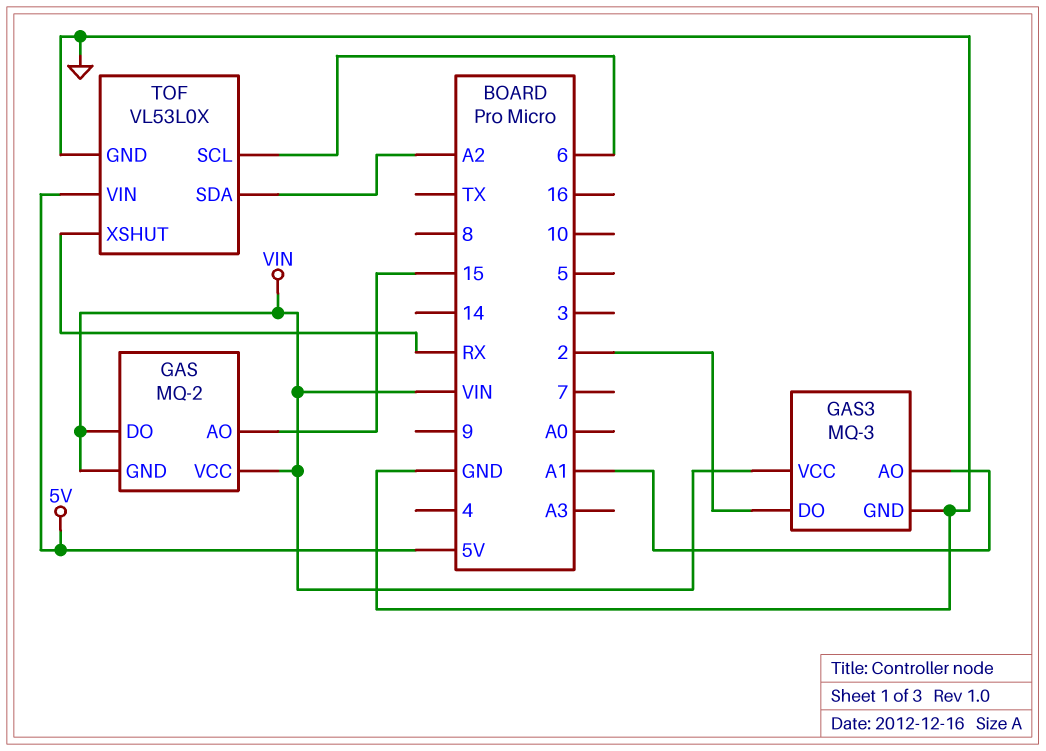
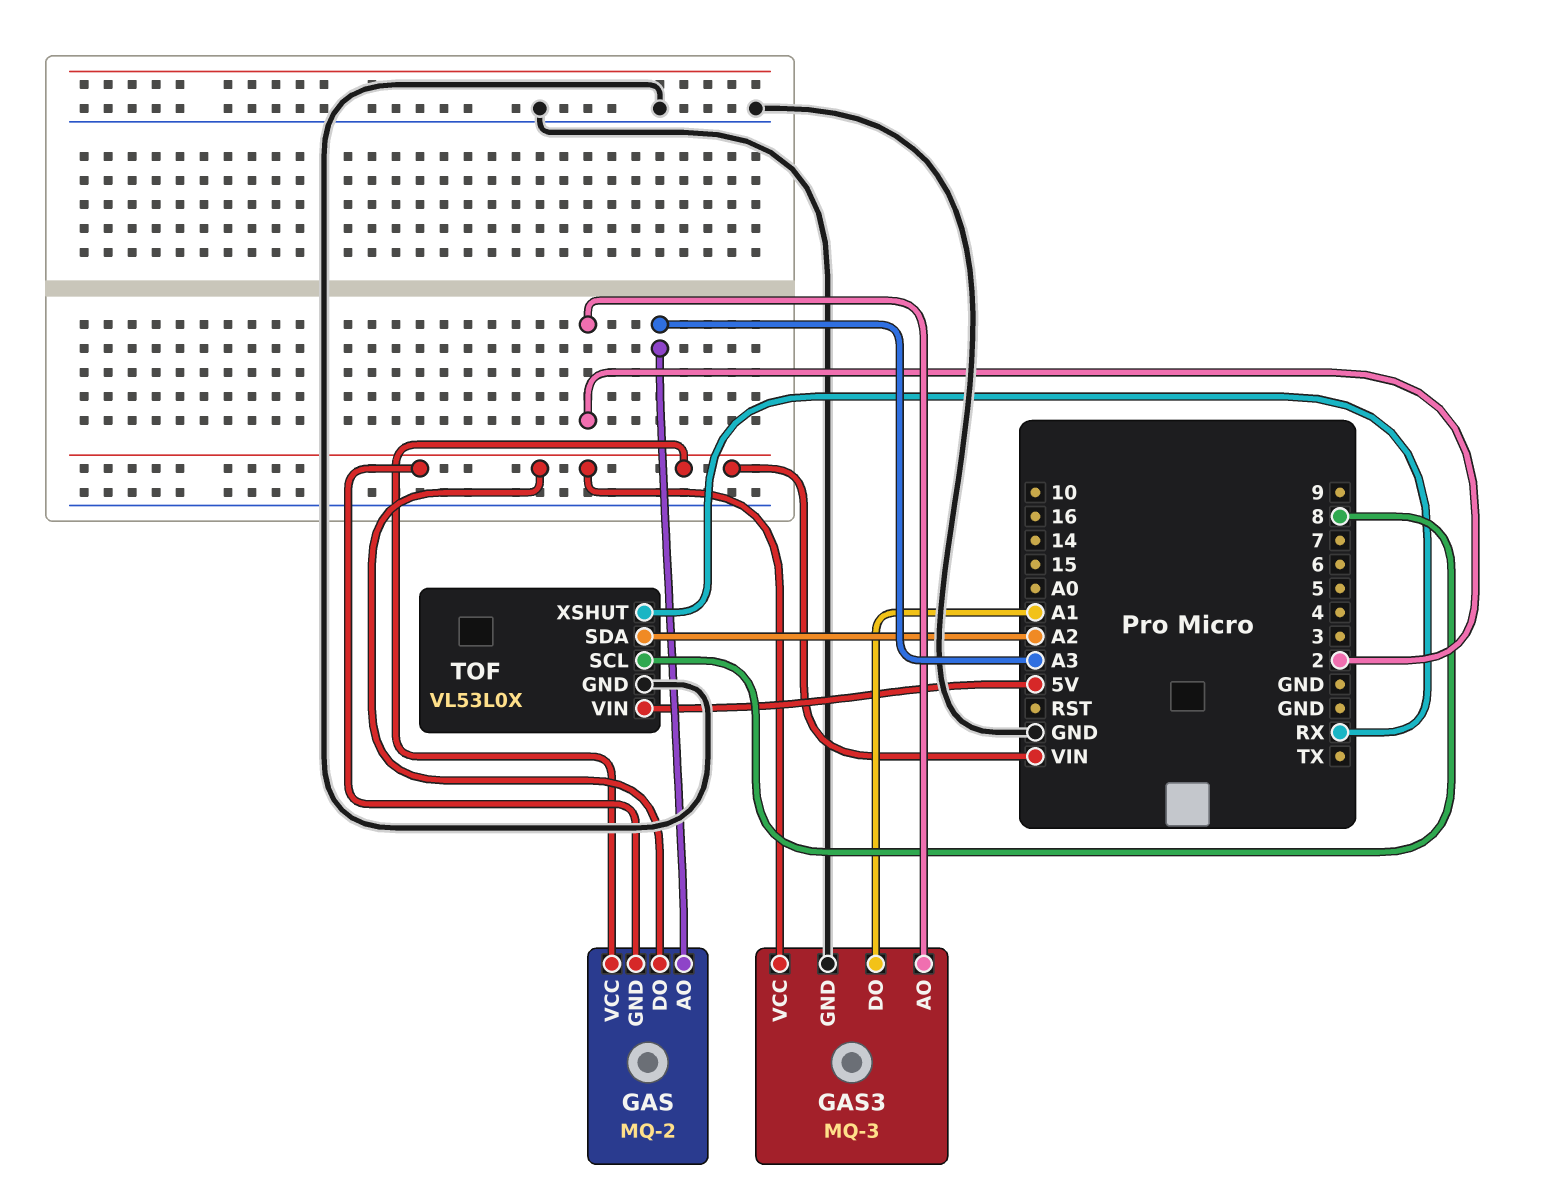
GAS pin AO: 15 -> A3
GAS3 pin AO: A1 -> 2
GAS3 pin DO: 2 -> A1
TOF pin SCL: 6 -> 8

